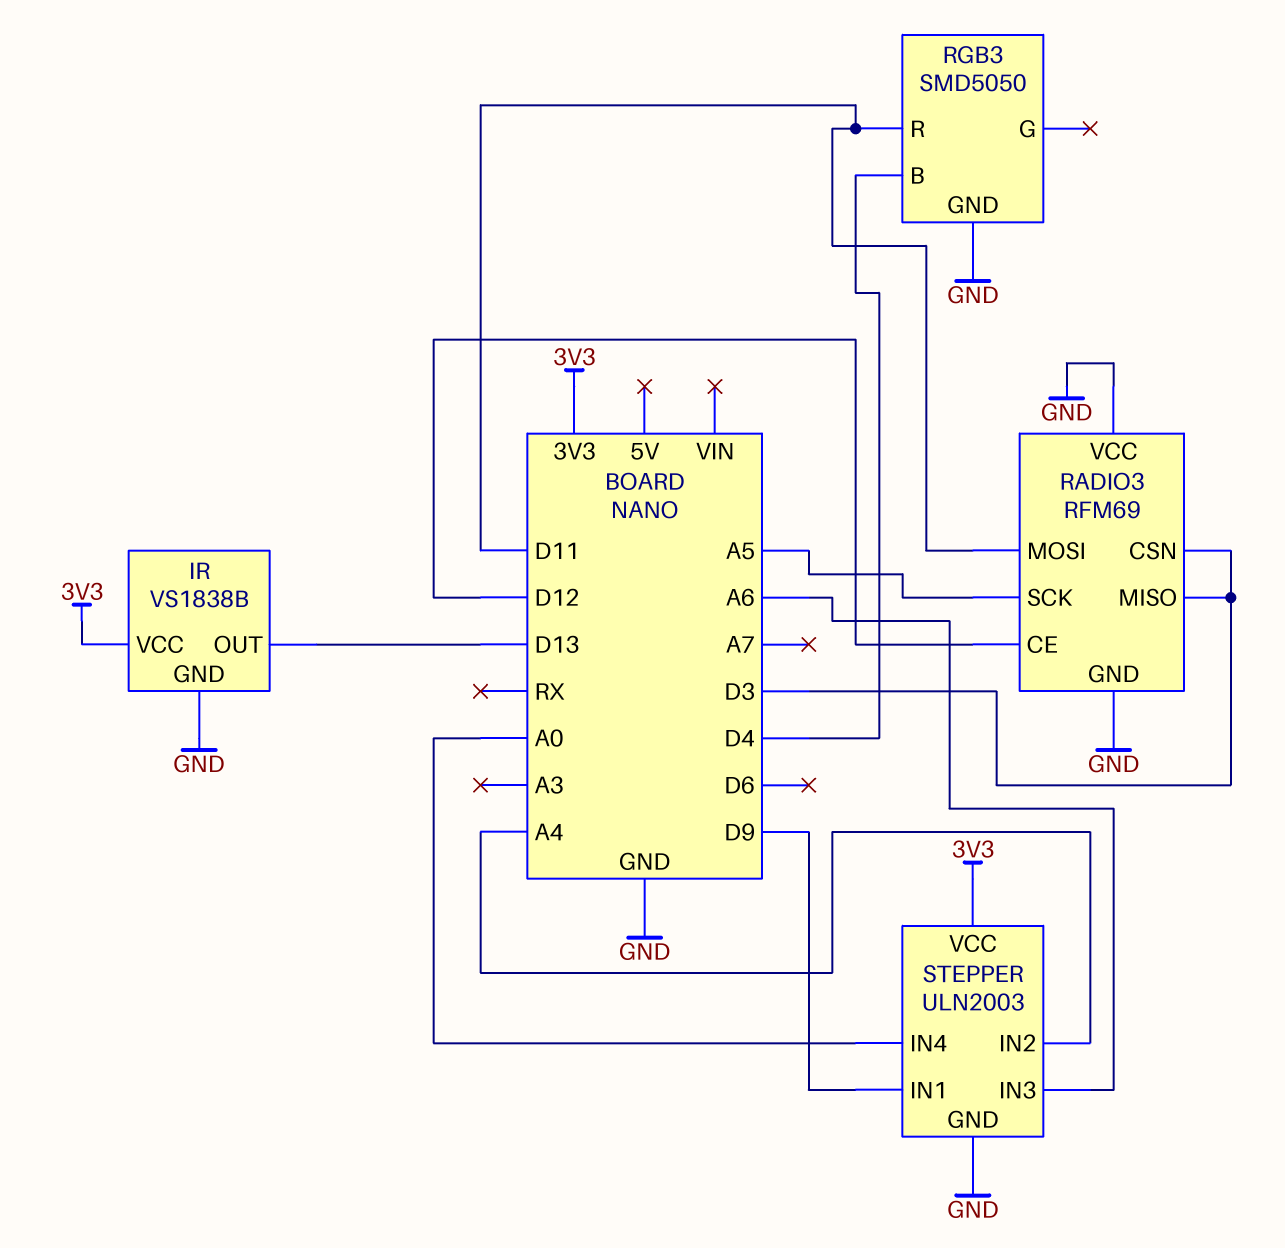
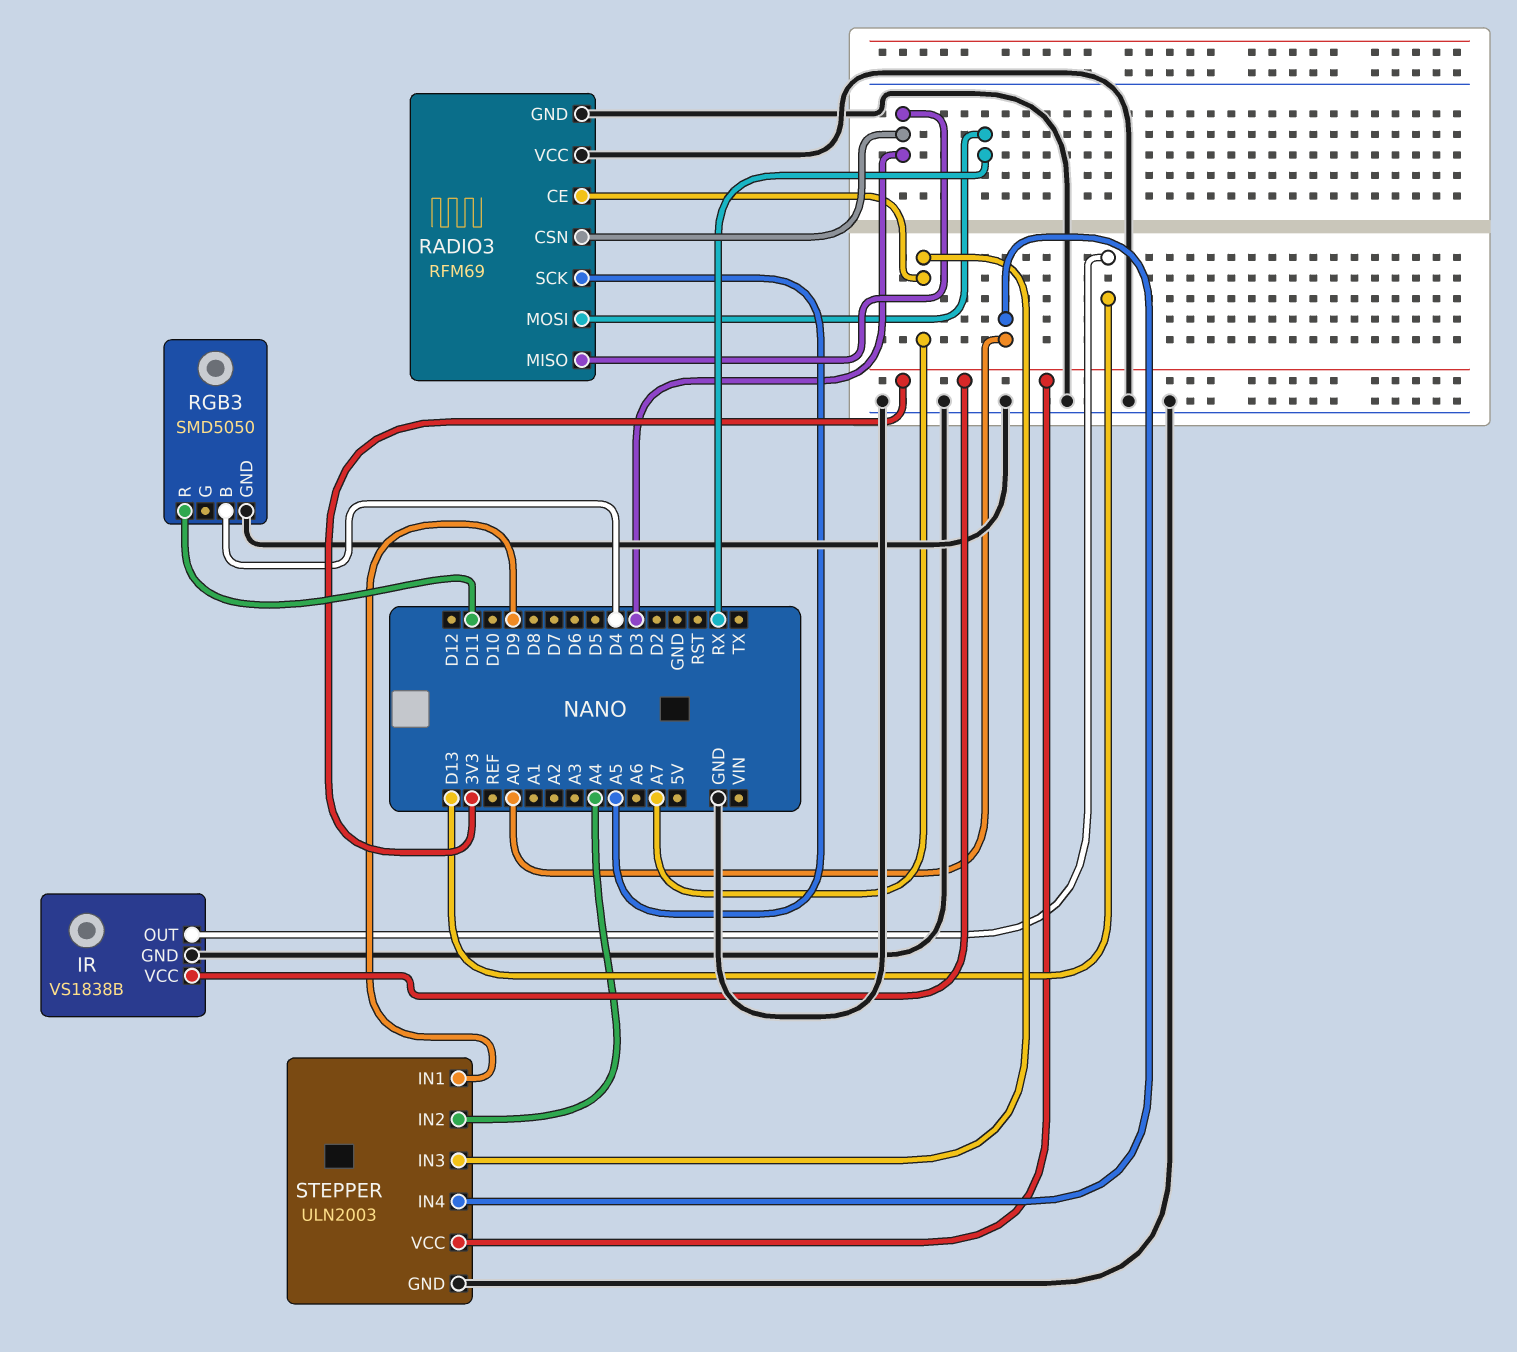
RADIO3 pin CE: D12 -> A7
RADIO3 pin MOSI: D11 -> RX
STEPPER pin IN3: A6 -> A7

